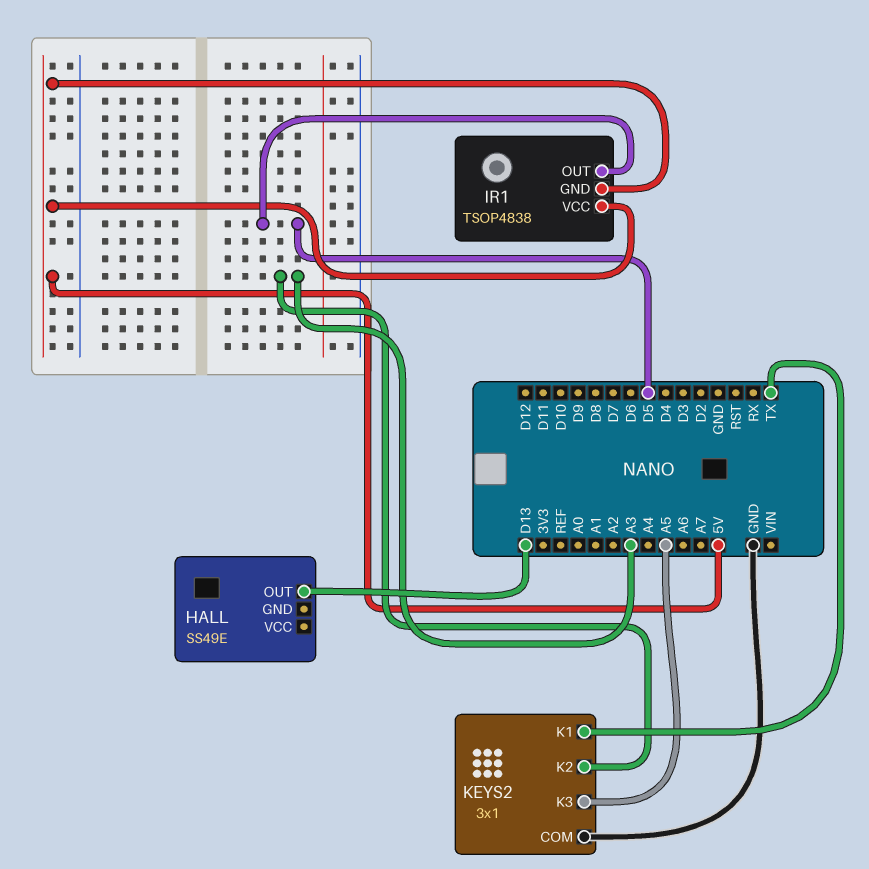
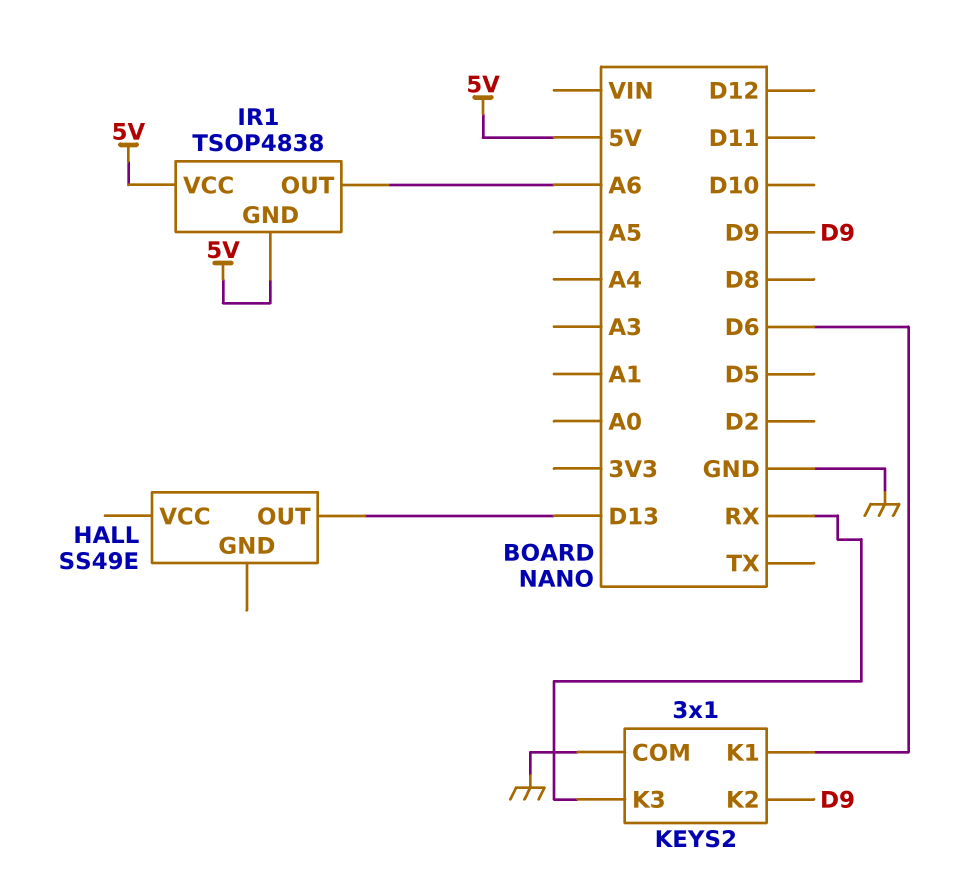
IR1 pin OUT: D5 -> A6
KEYS2 pin K1: TX -> D6
KEYS2 pin K2: A3 -> D9
KEYS2 pin K3: A5 -> RX

